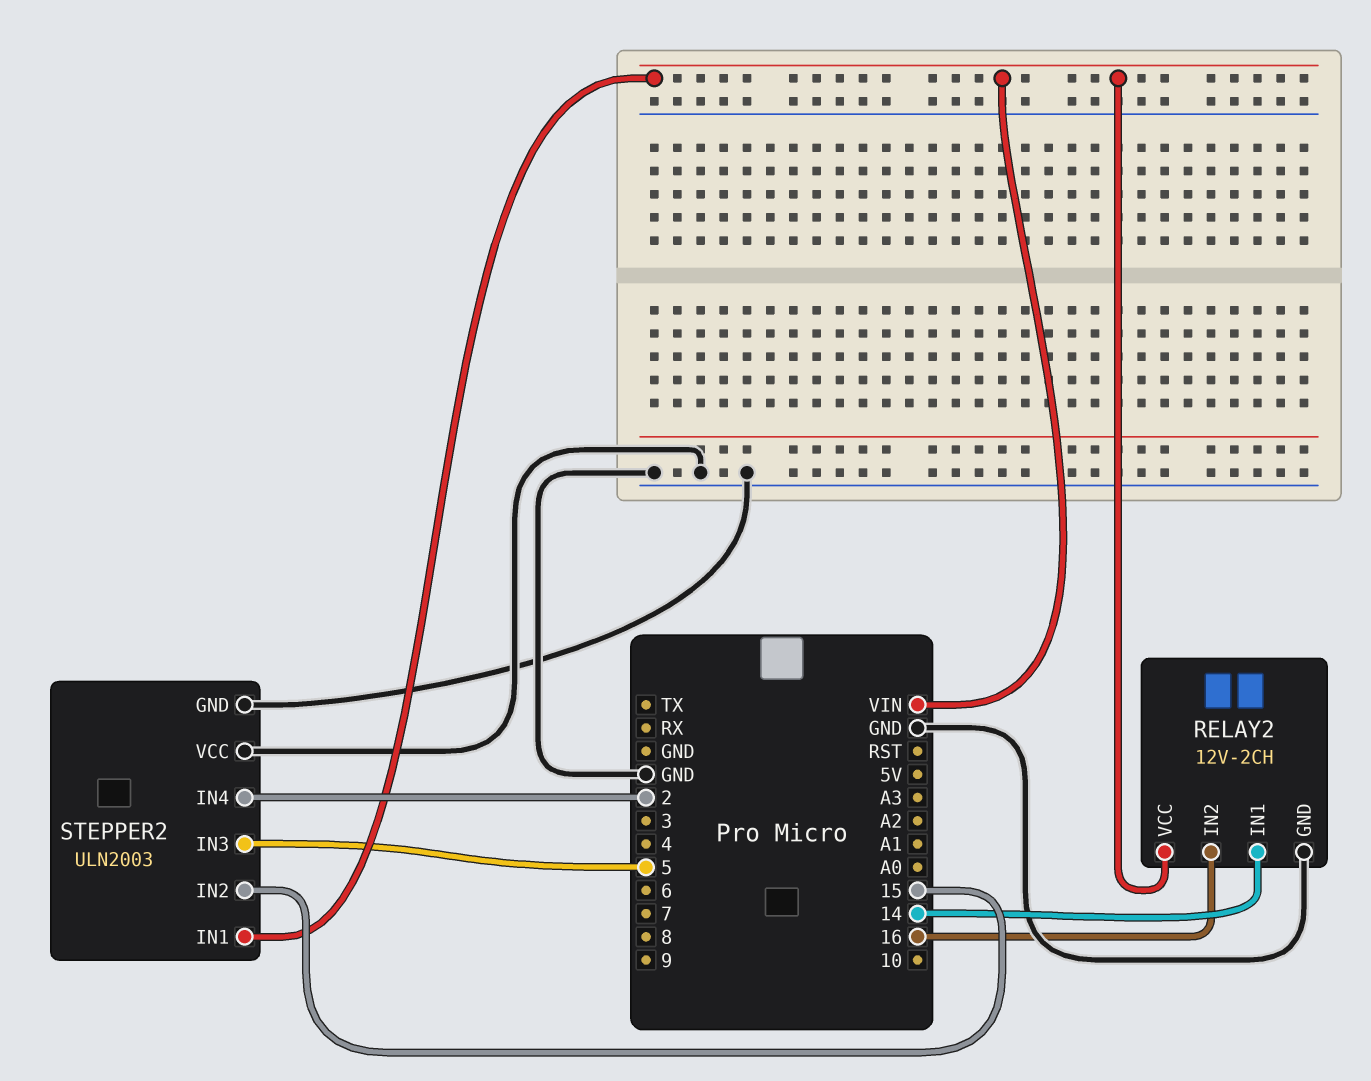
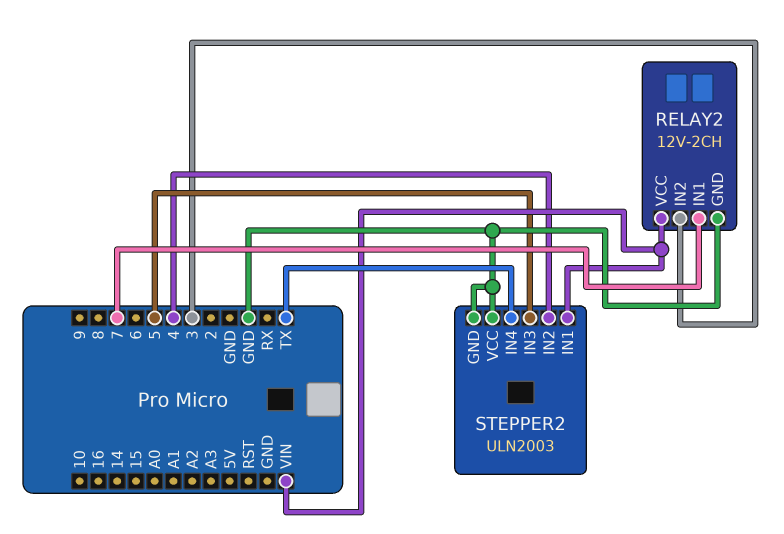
RELAY2 pin IN1: 14 -> 7
RELAY2 pin IN2: 16 -> 3
STEPPER2 pin IN2: 15 -> 4
STEPPER2 pin IN4: 2 -> TX

